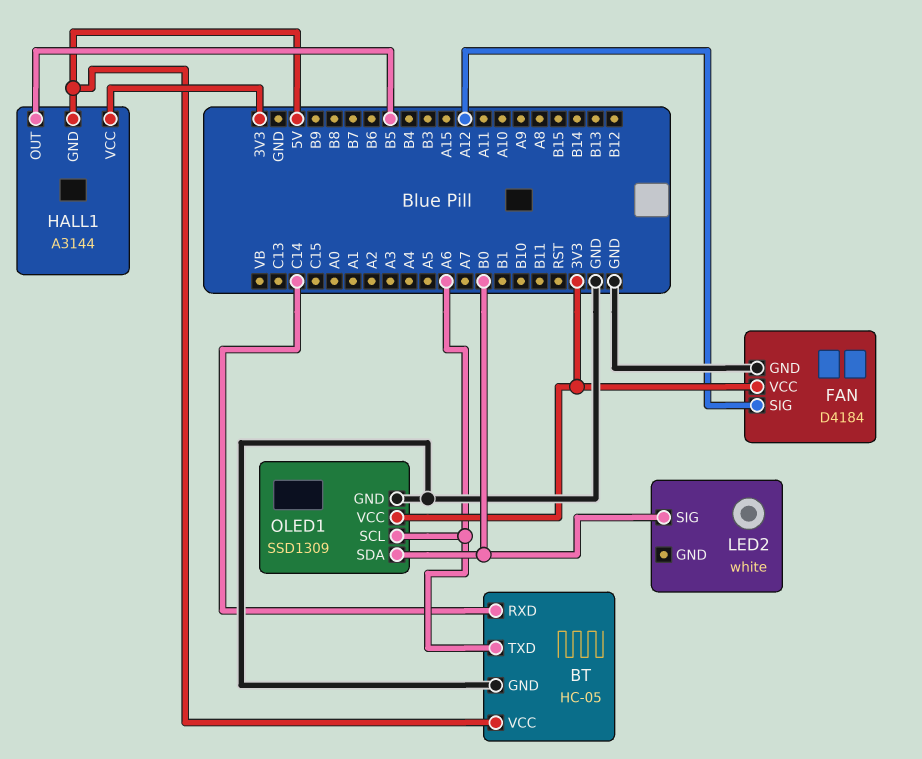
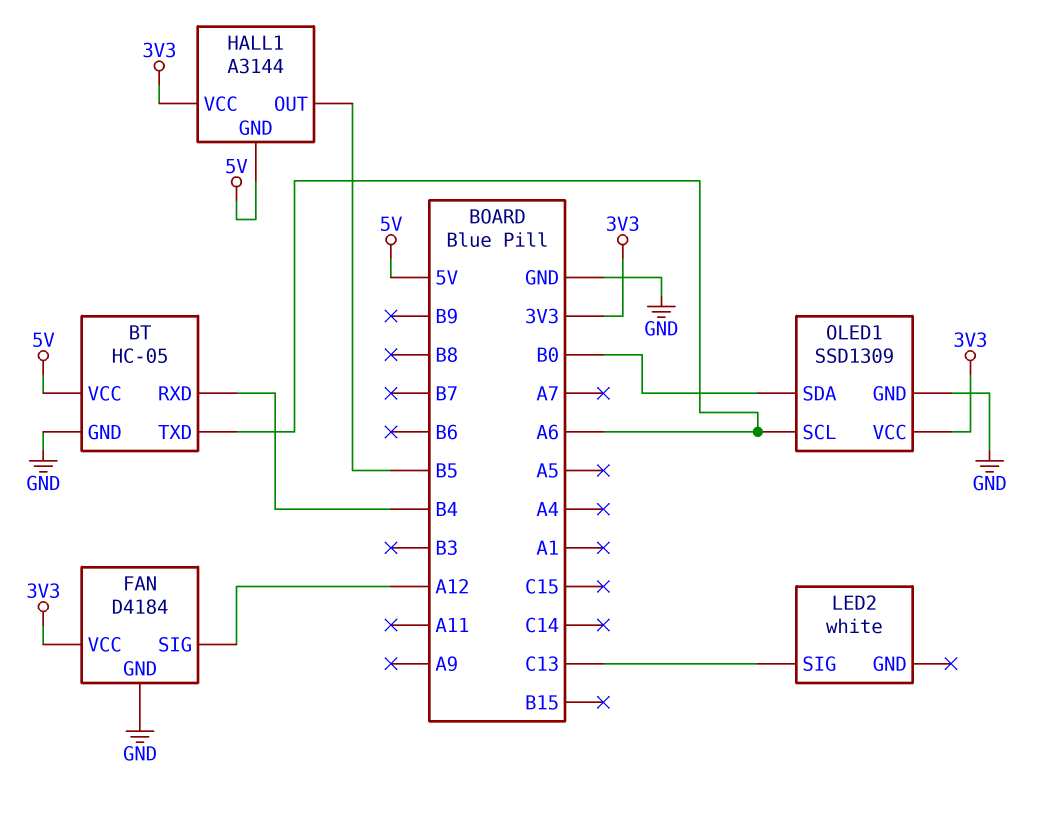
BT pin RXD: C14 -> B4
LED2 pin SIG: B0 -> C13

